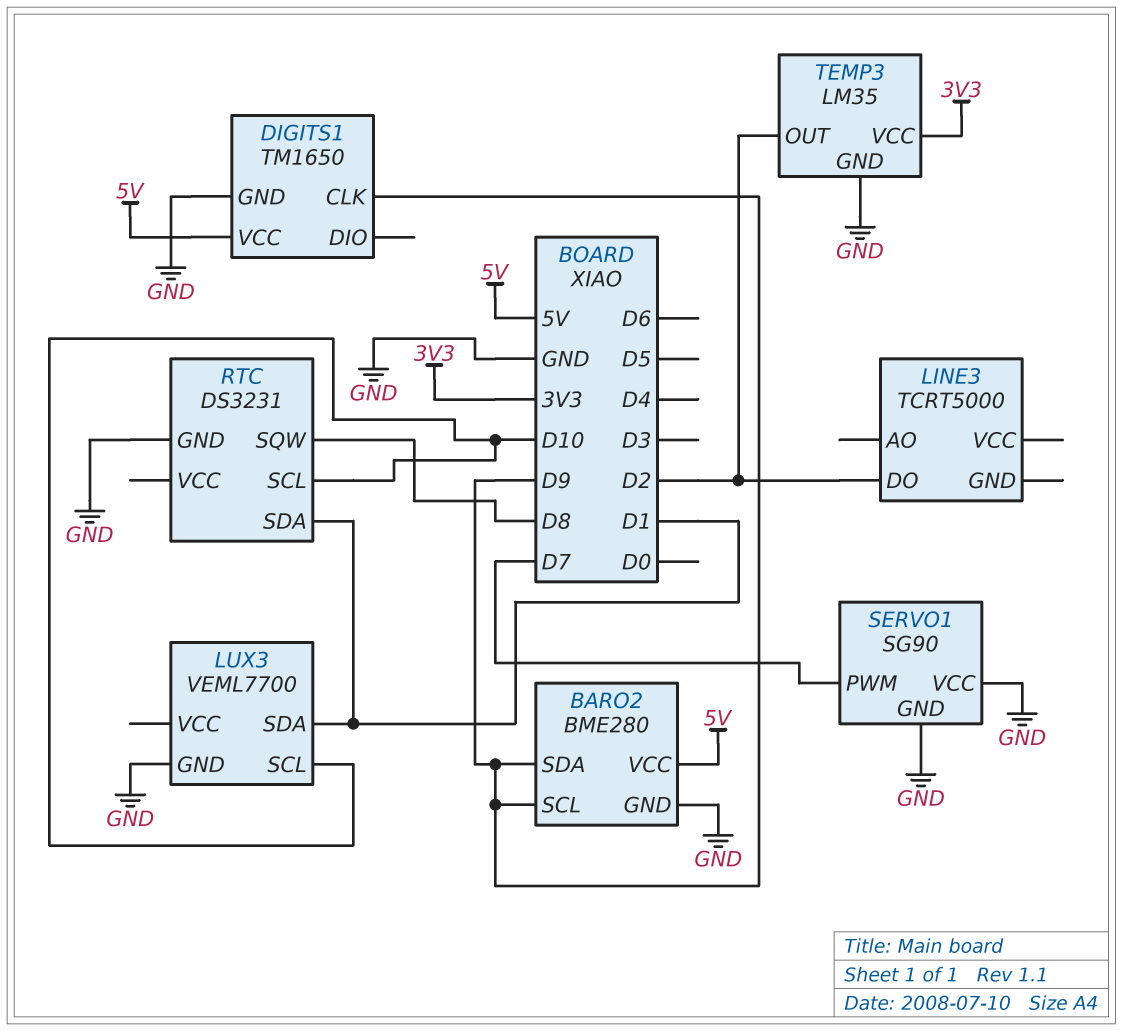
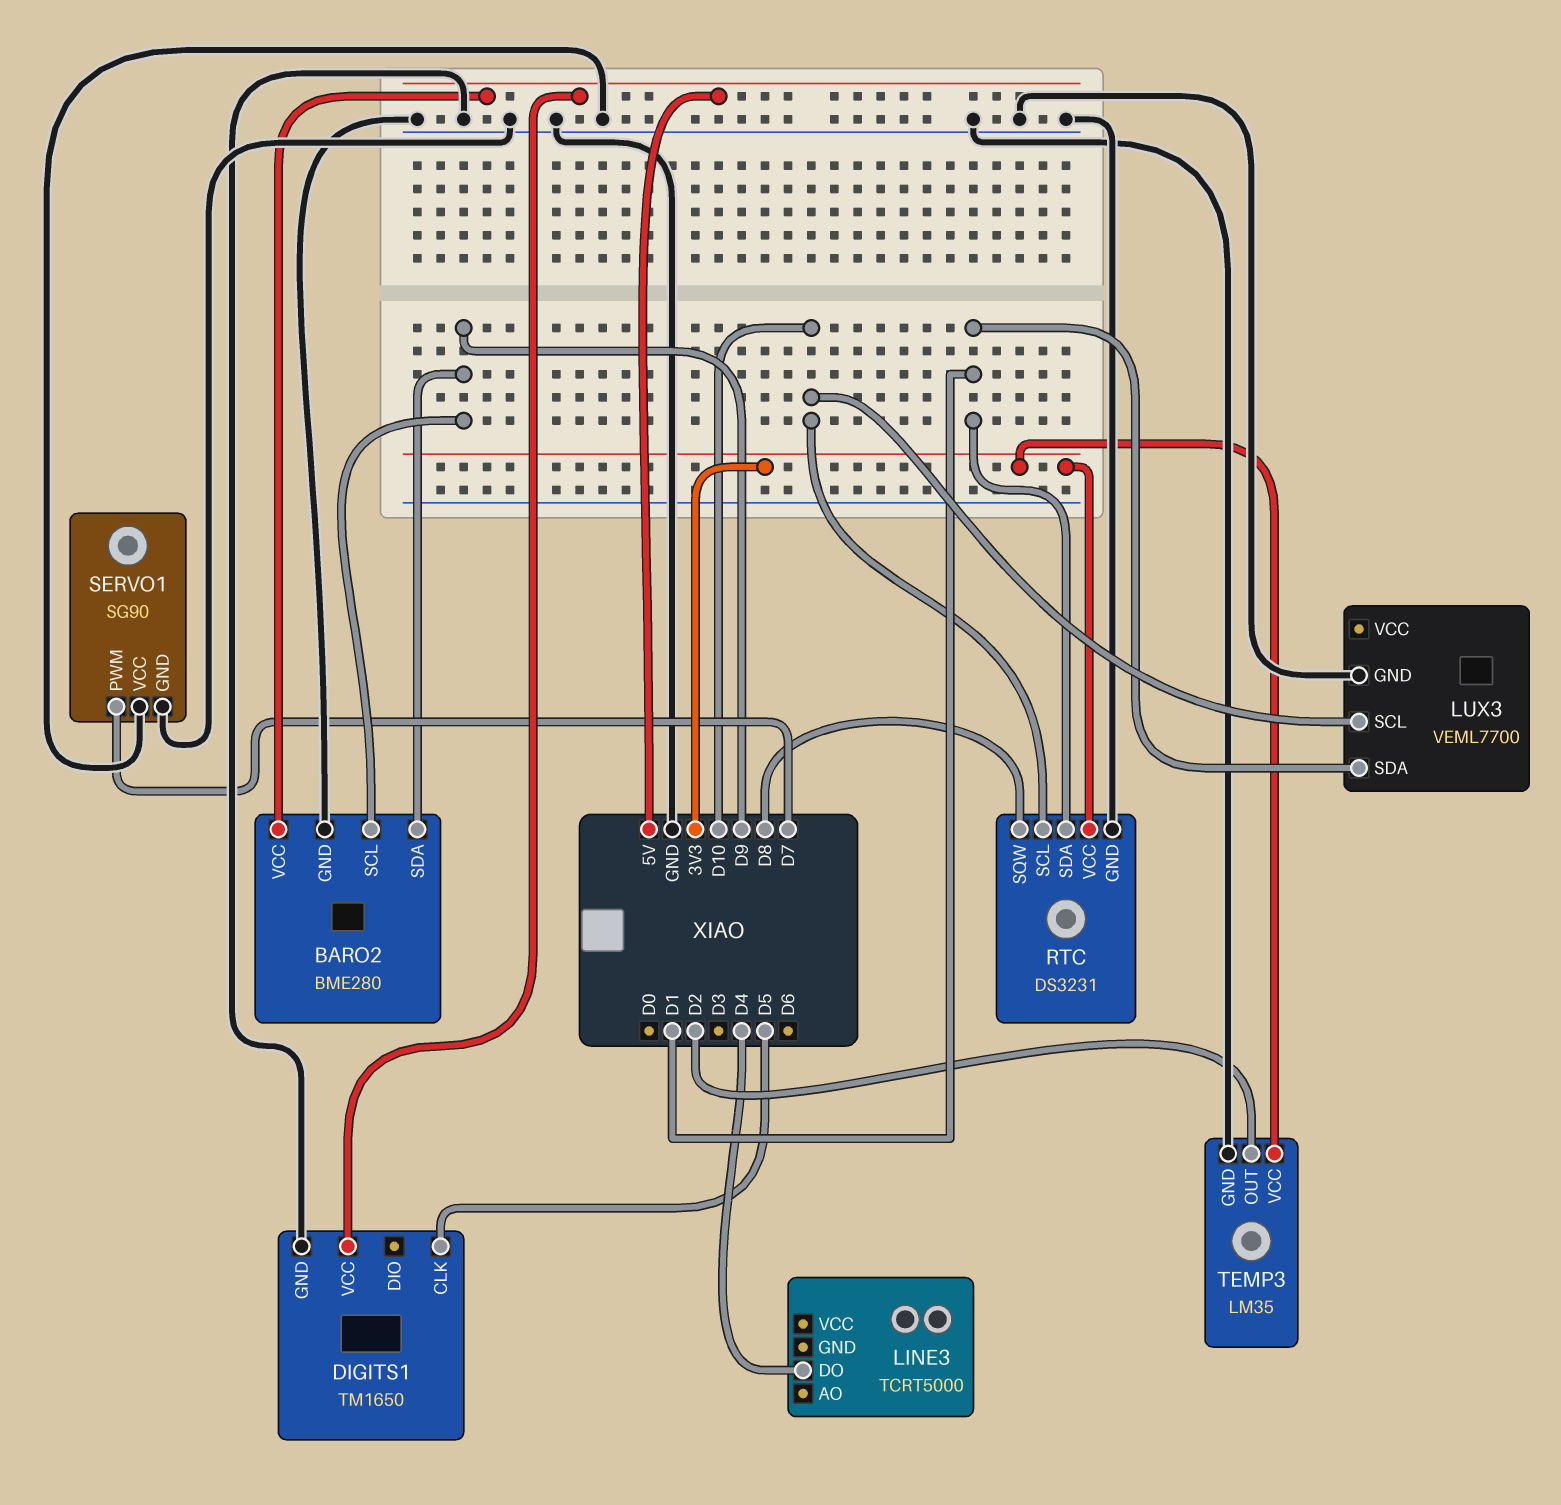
DIGITS1 pin CLK: D9 -> D5
LINE3 pin DO: D2 -> D4
RTC pin VCC: none -> 3V3

